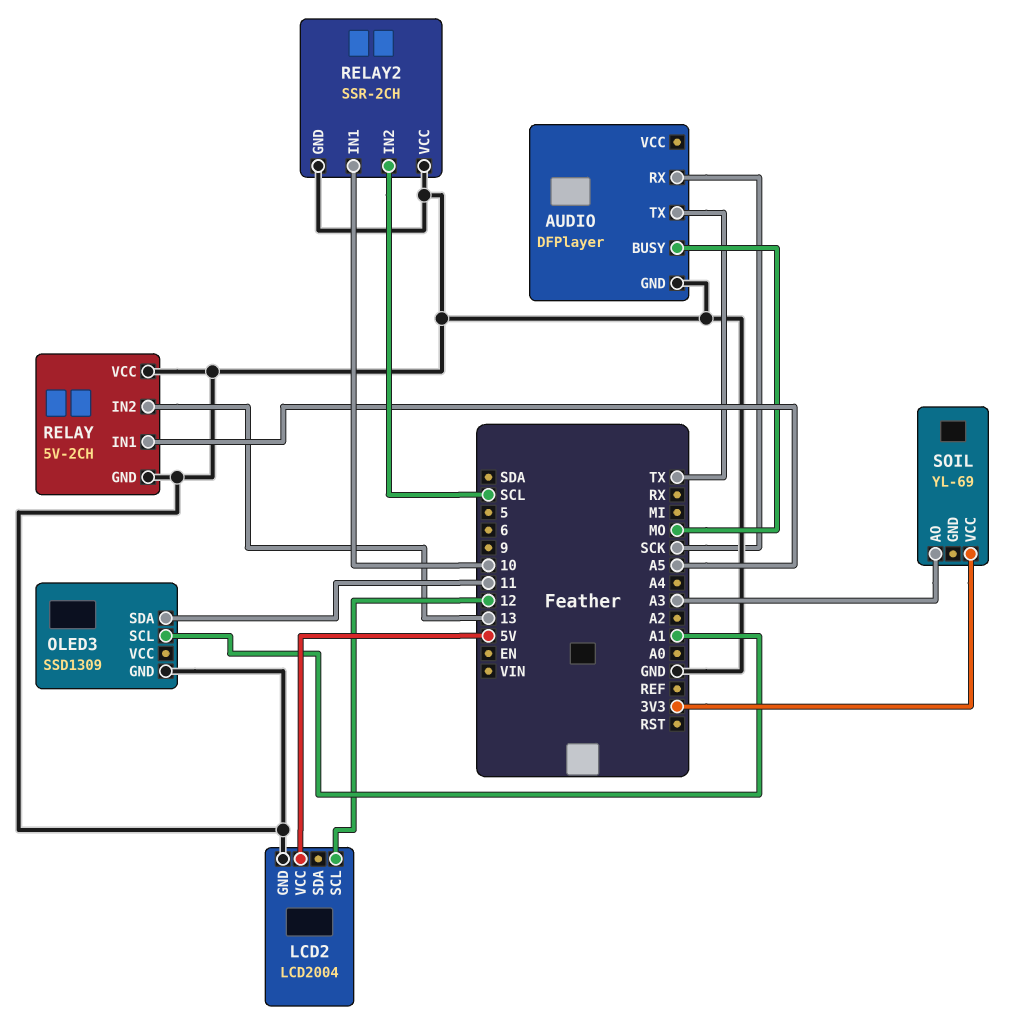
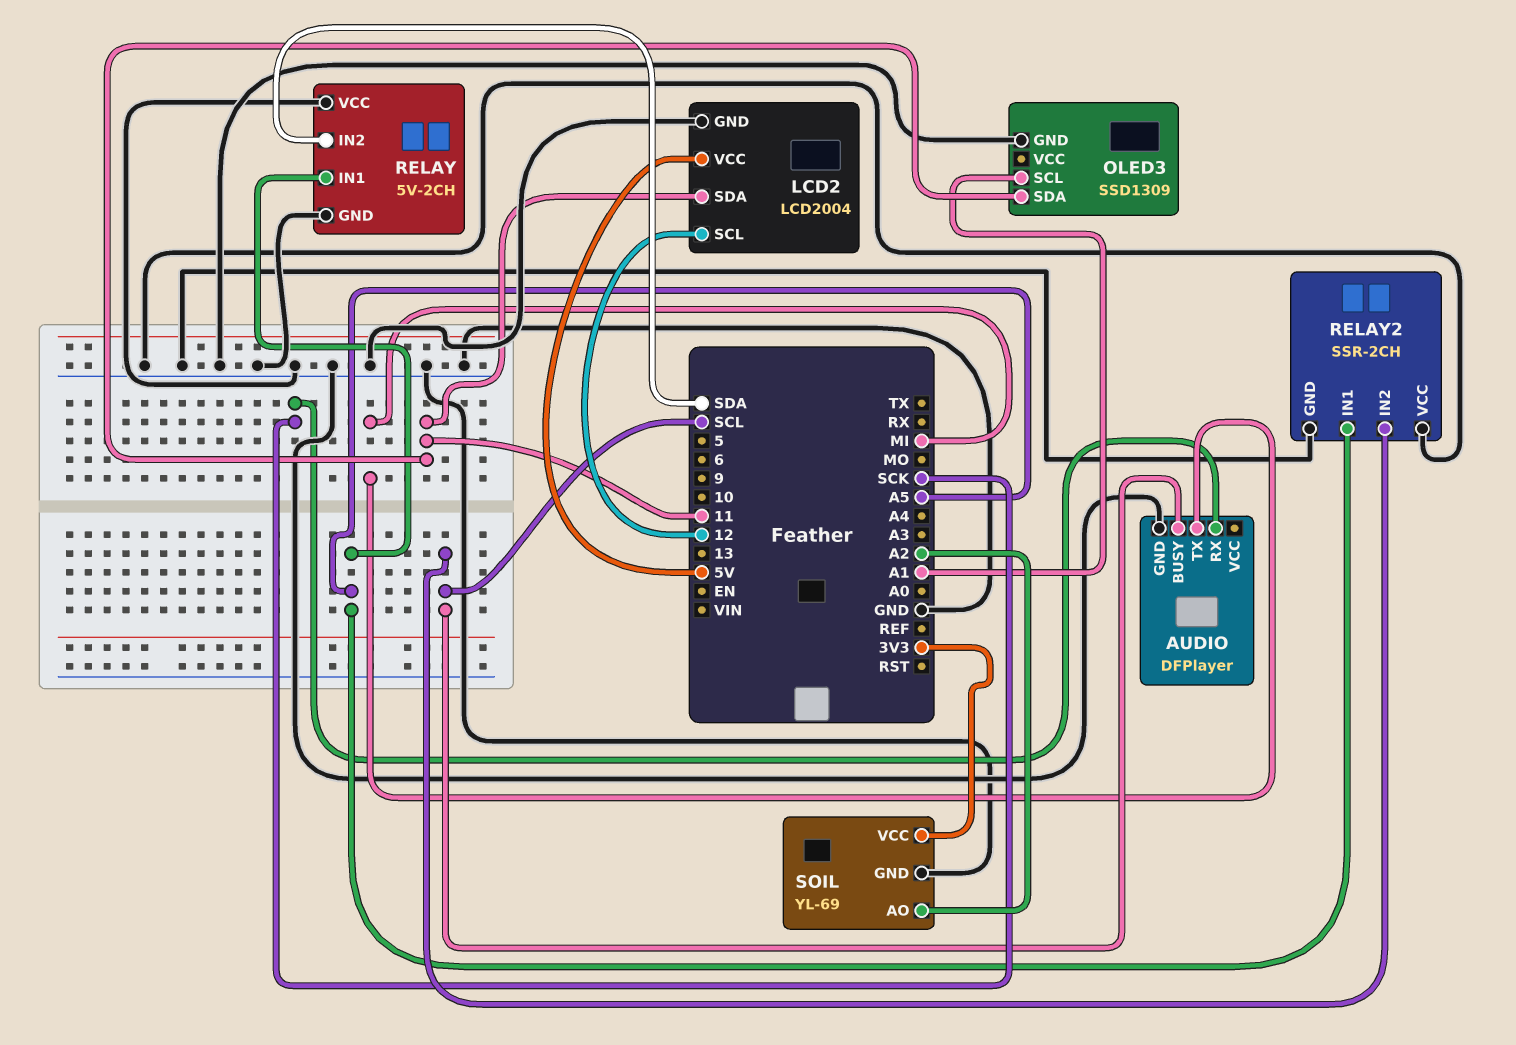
AUDIO pin BUSY: MO -> SCL
AUDIO pin TX: TX -> MI
LCD2 pin SDA: none -> 11
RELAY pin IN2: 13 -> SDA
RELAY2 pin IN1: 10 -> A5
SOIL pin AO: A3 -> A2
SOIL pin GND: none -> GND

